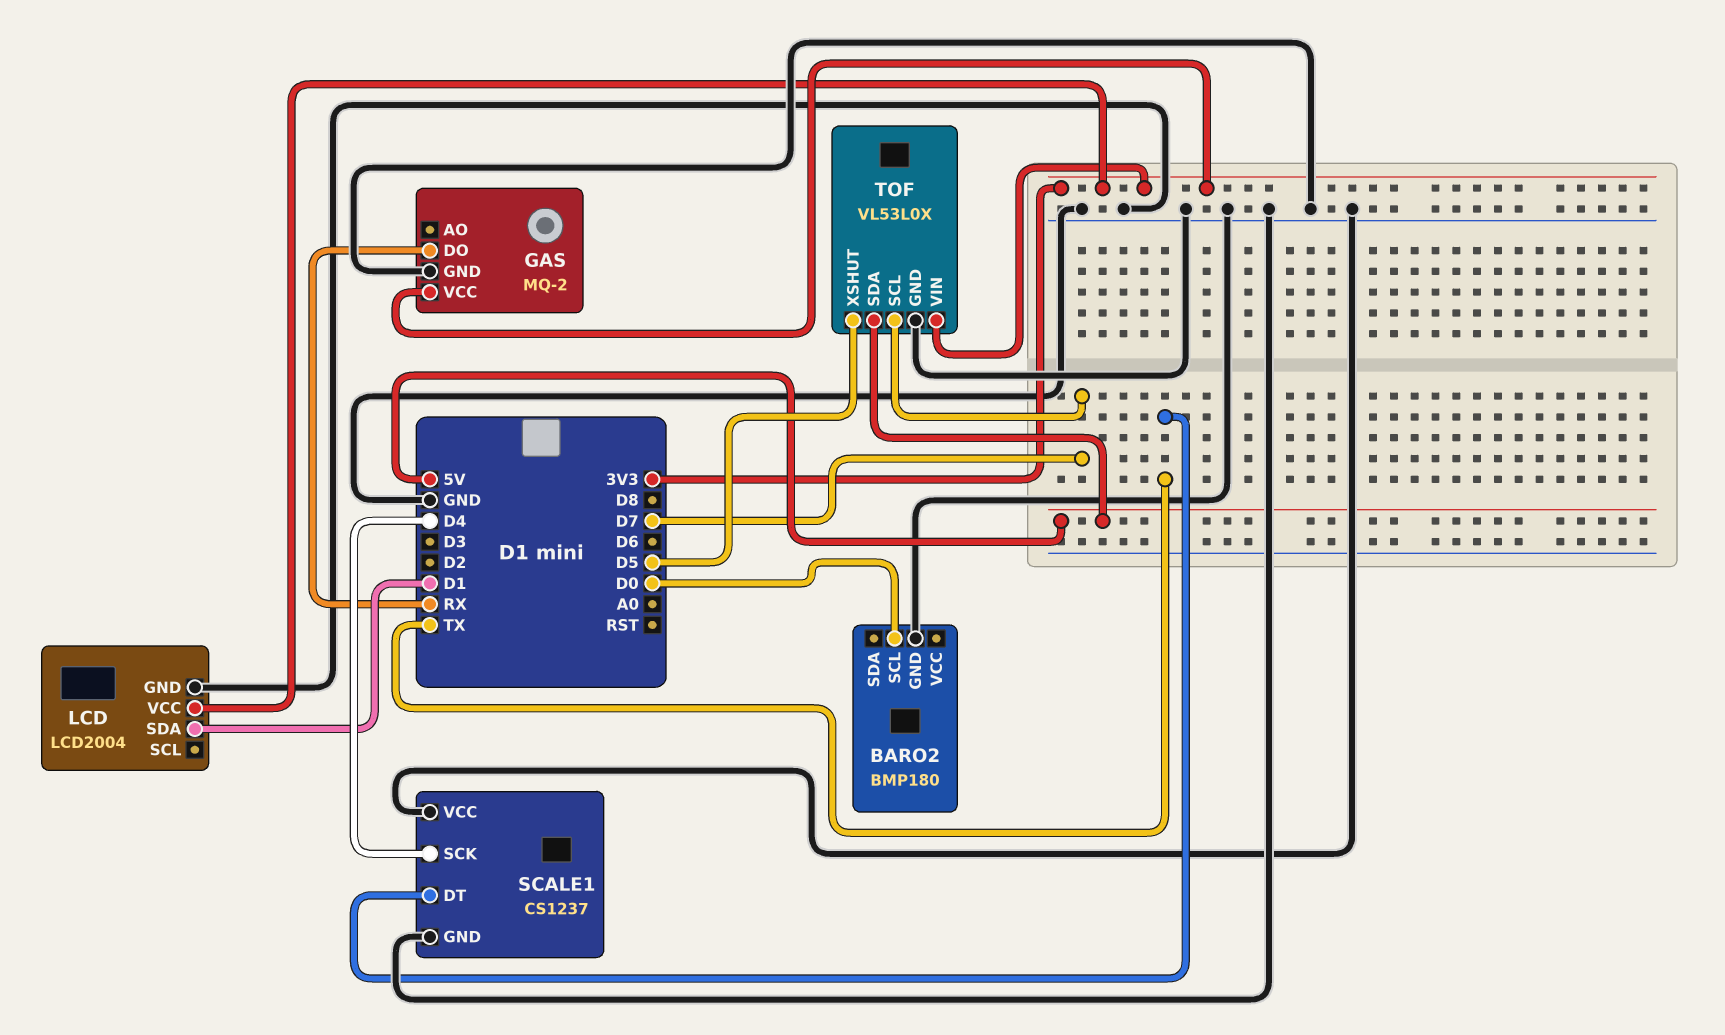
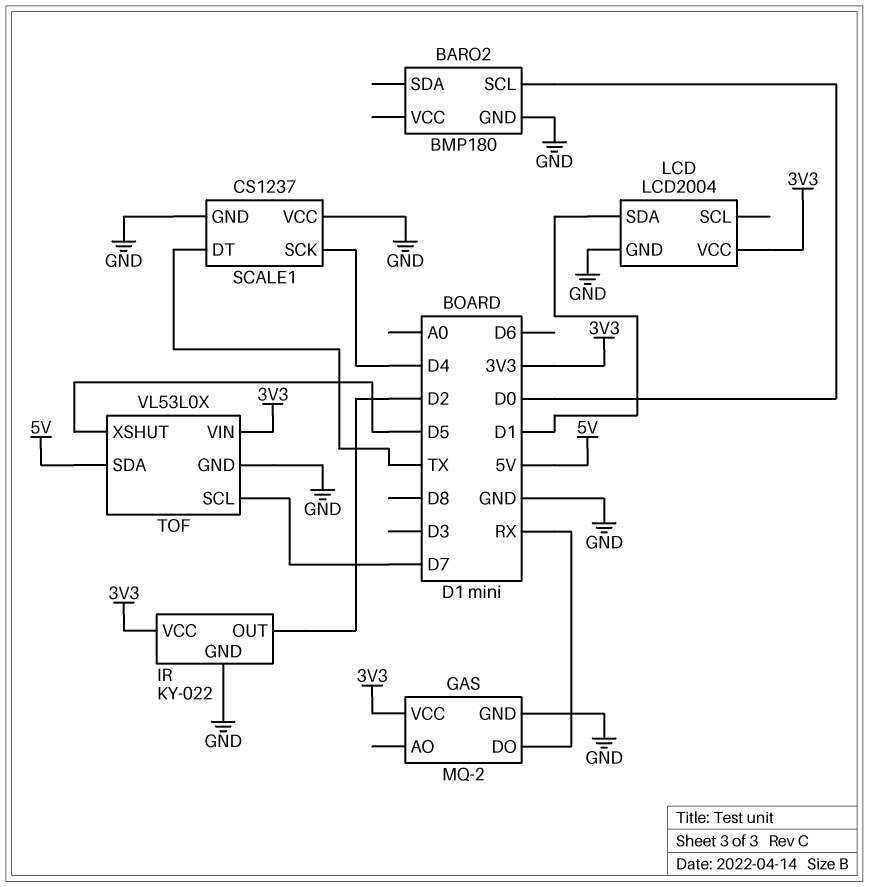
IR: none -> KY-022
IR pin GND: none -> GND
IR pin OUT: none -> D2
IR pin VCC: none -> 3V3

